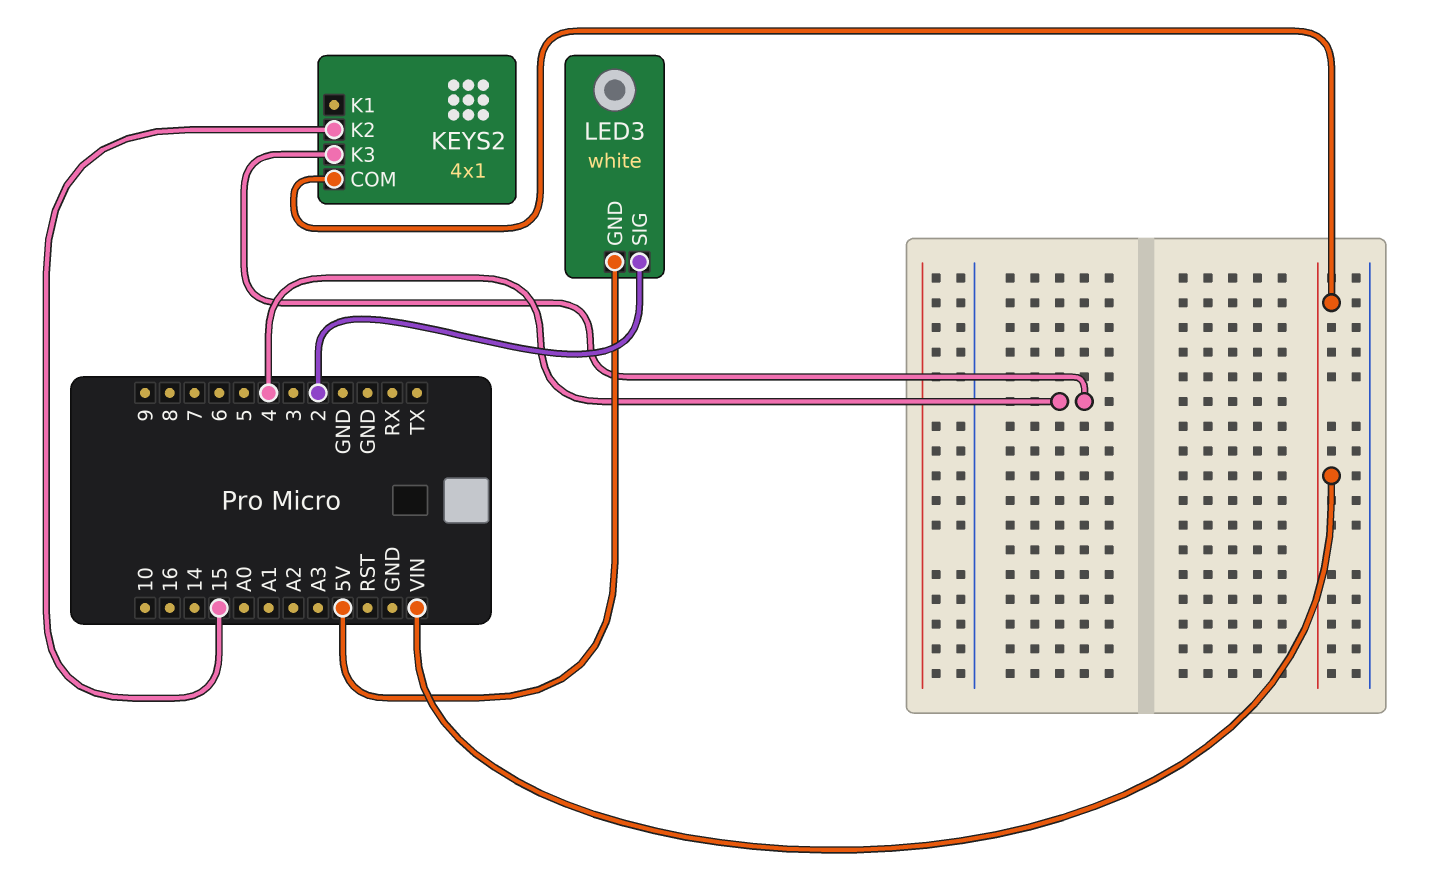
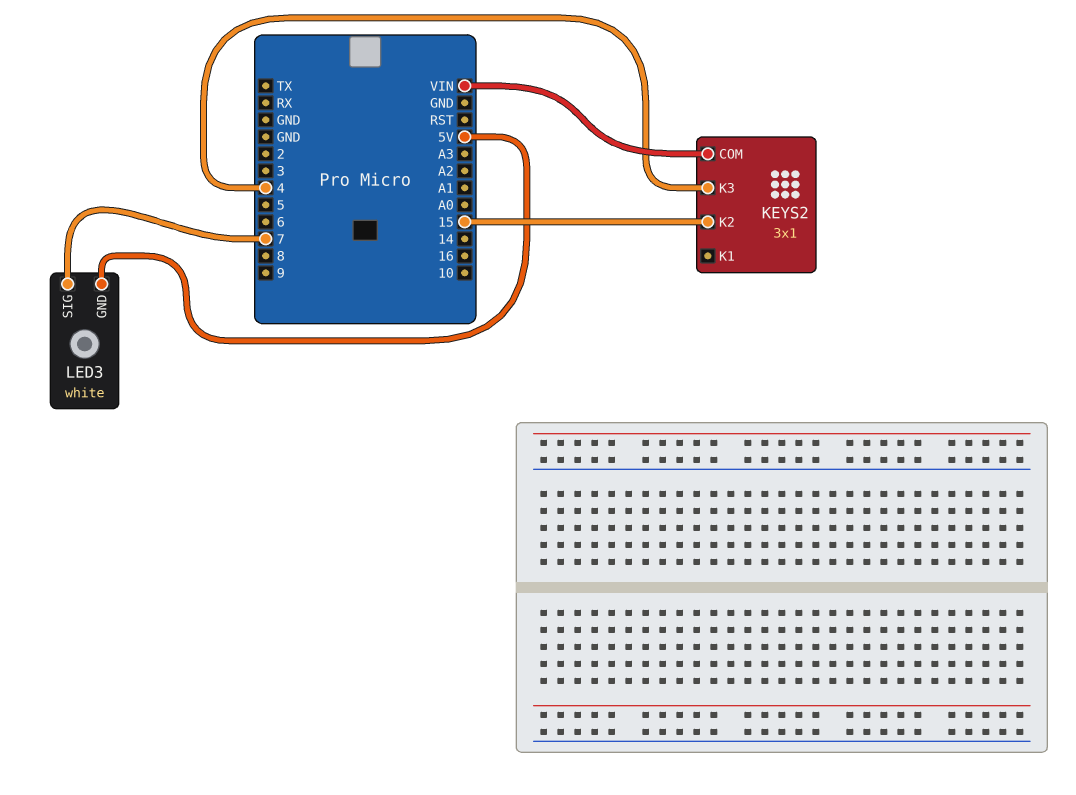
KEYS2: 4x1 -> 3x1
LED3 pin SIG: 2 -> 7

